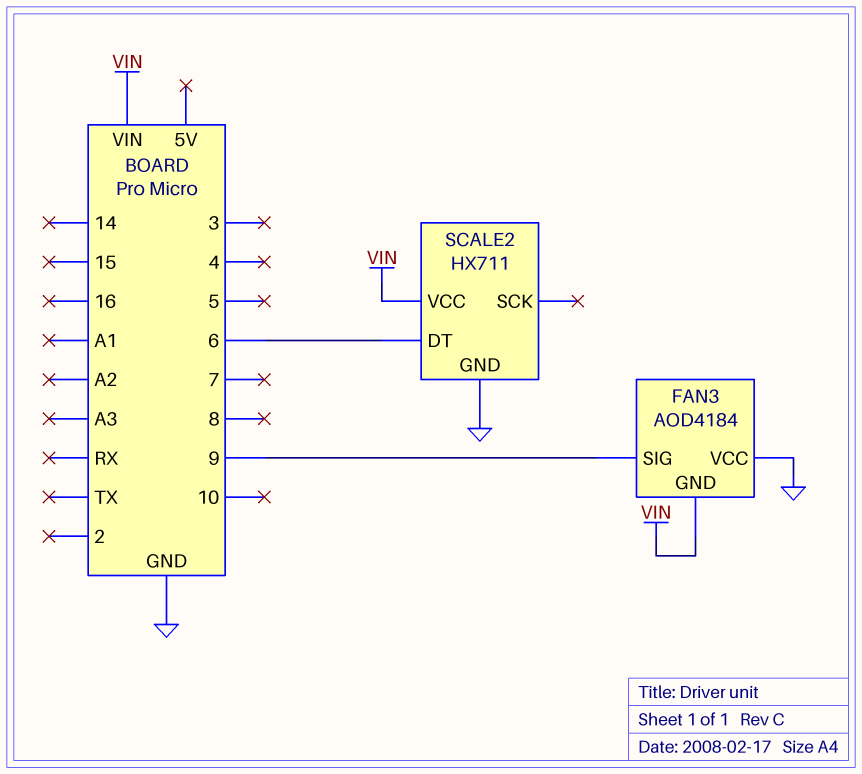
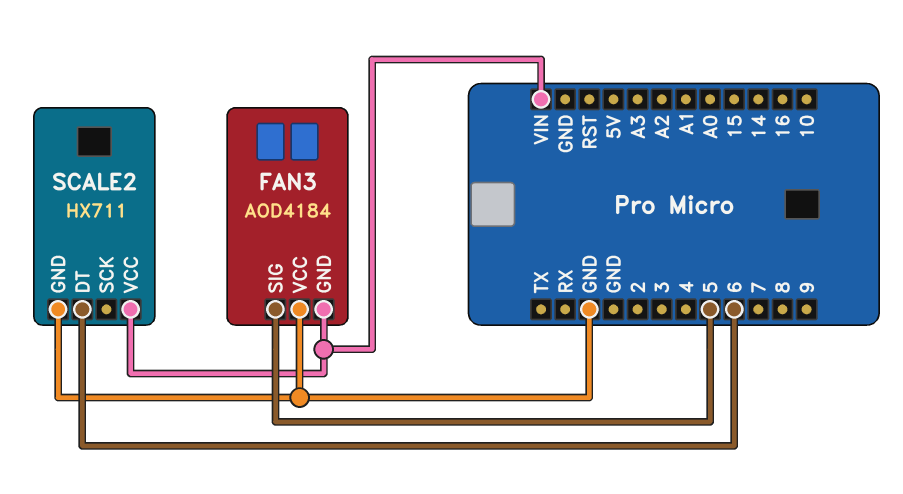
FAN3 pin SIG: 9 -> 5

